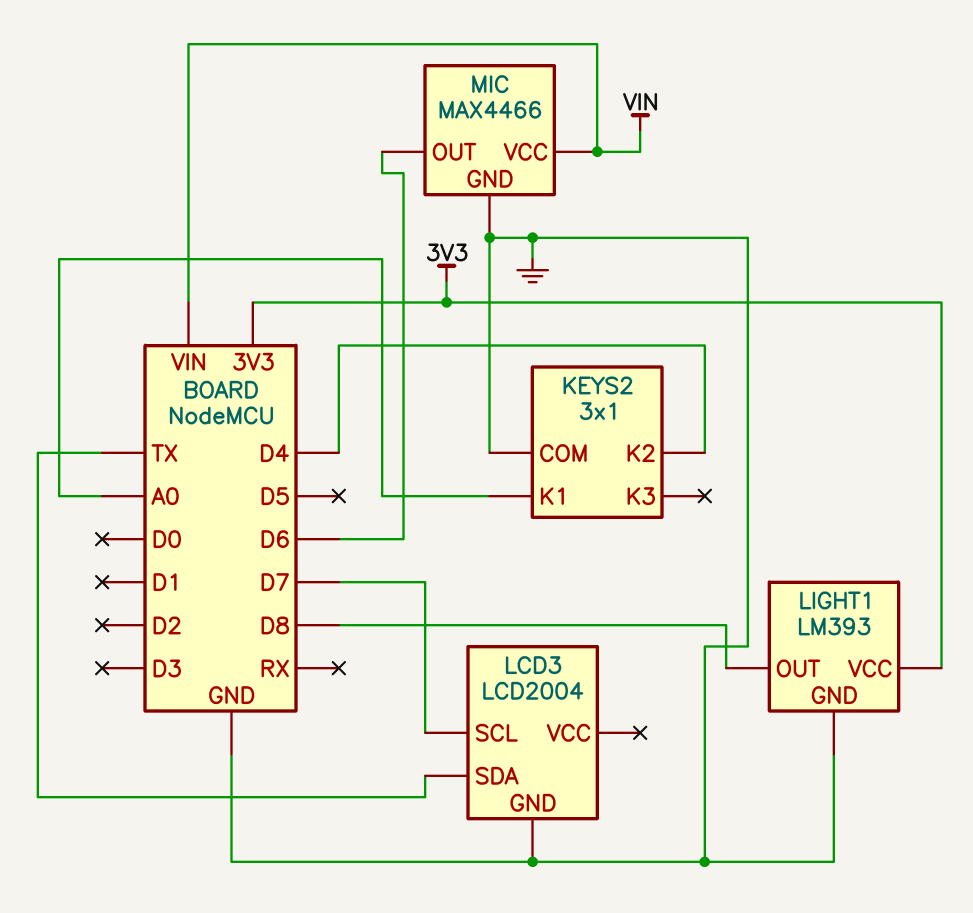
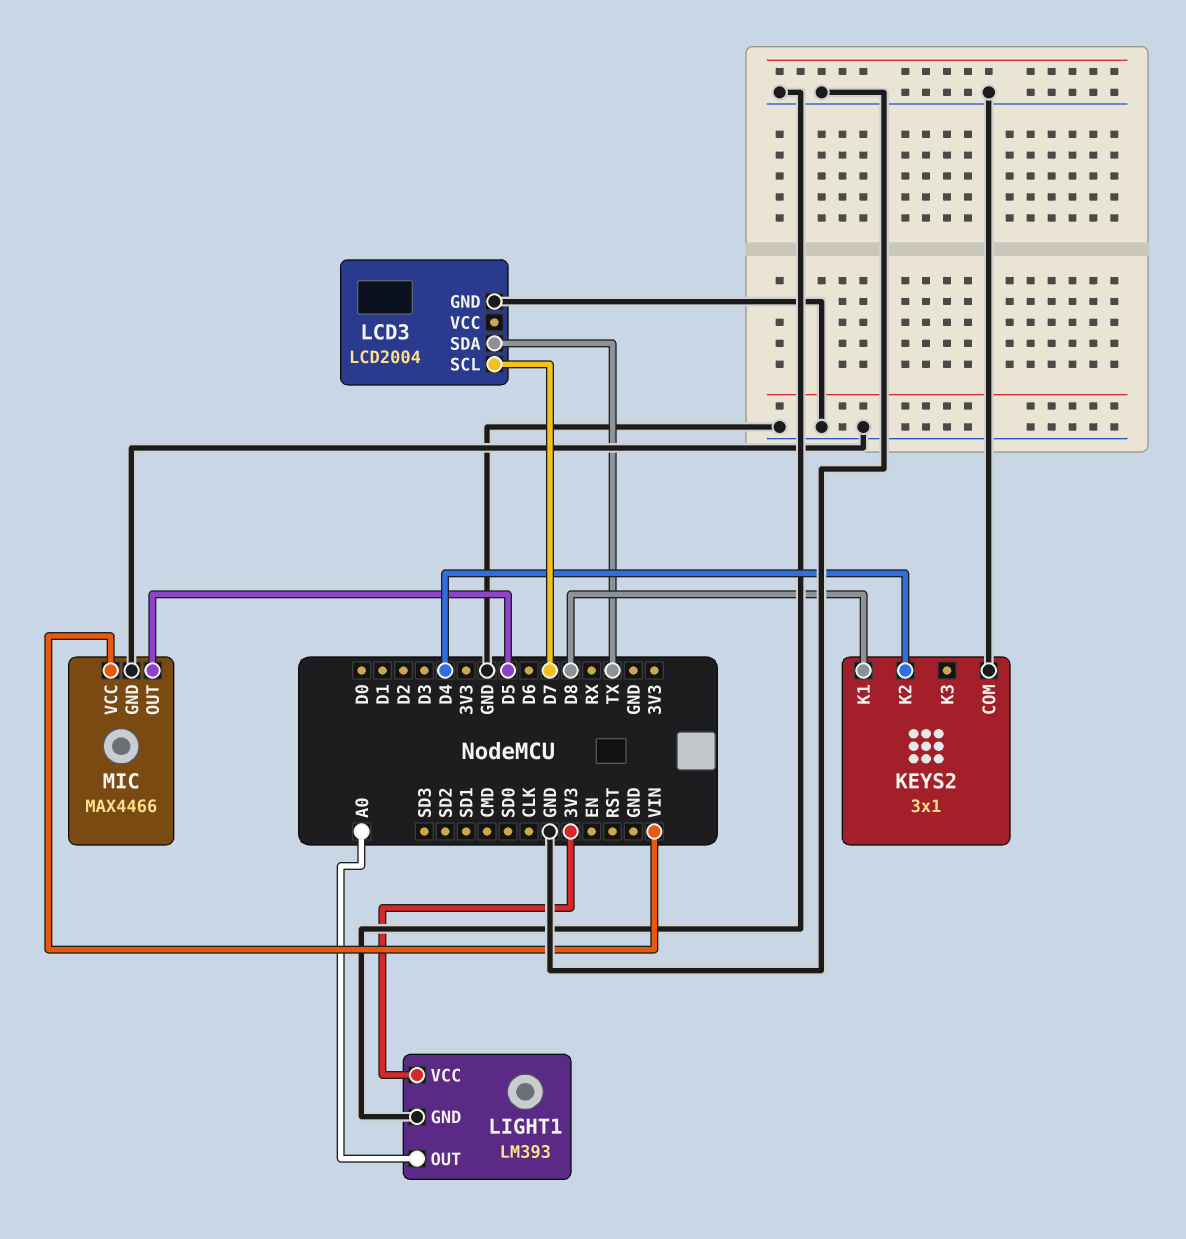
KEYS2 pin K1: A0 -> D8
LIGHT1 pin OUT: D8 -> A0
MIC pin OUT: D6 -> D5

